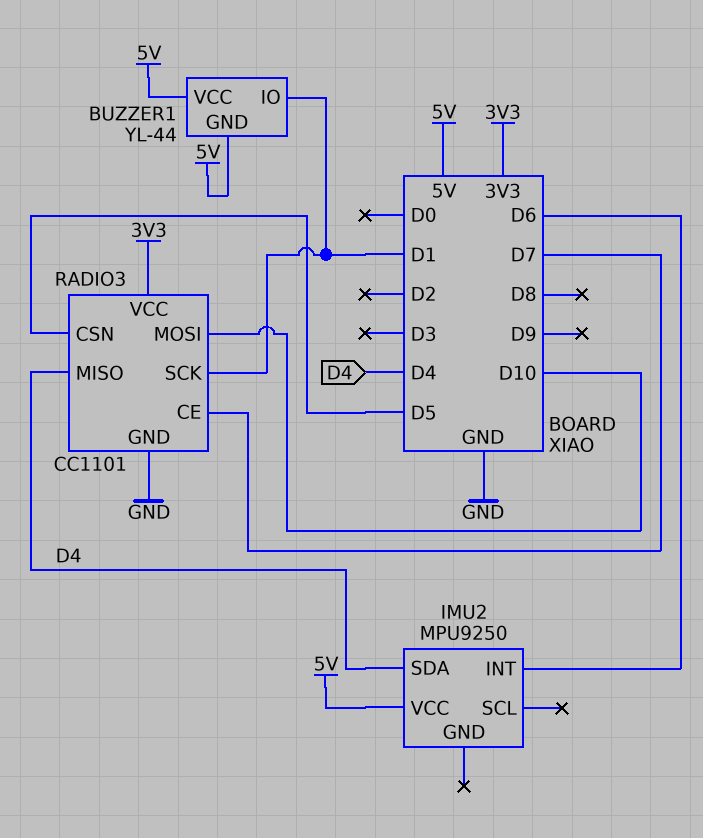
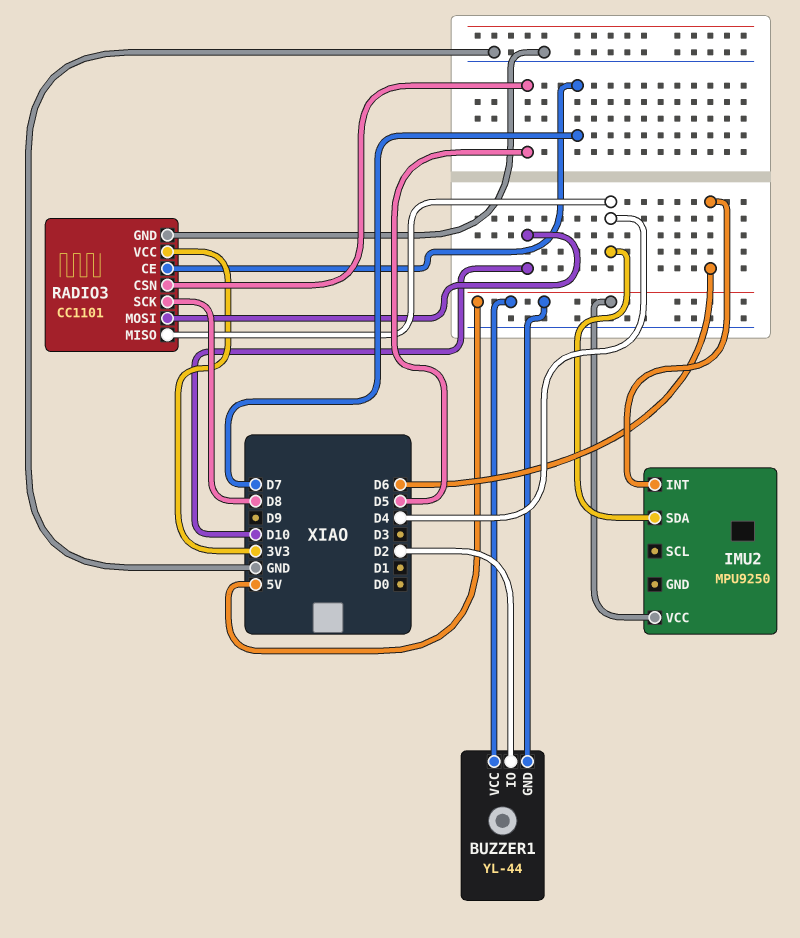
BUZZER1 pin IO: D1 -> D2
RADIO3 pin SCK: D1 -> D8

